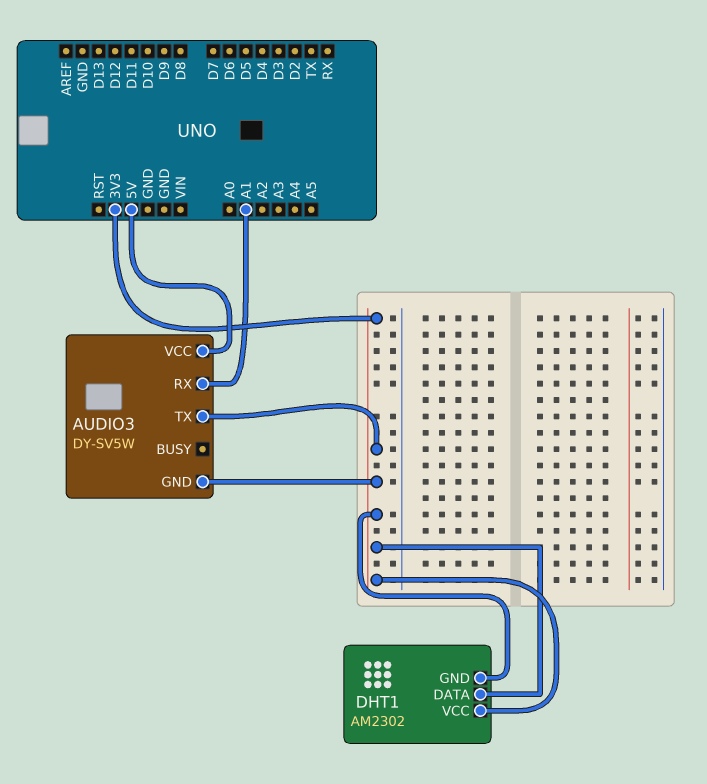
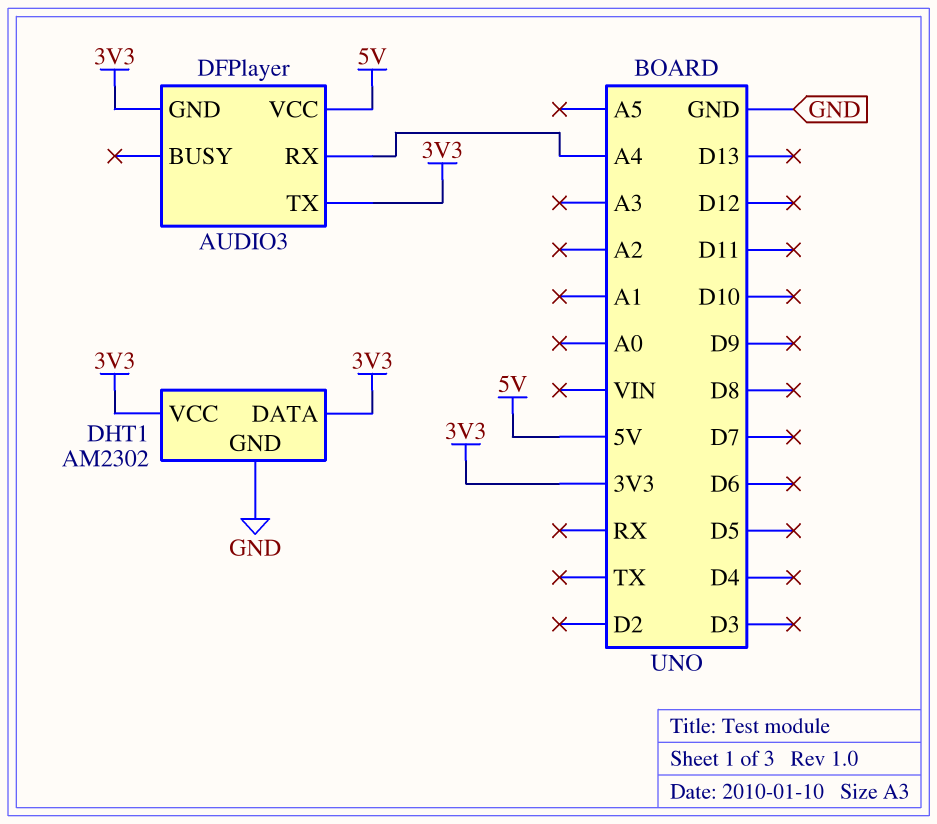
AUDIO3: DY-SV5W -> DFPlayer
AUDIO3 pin RX: A1 -> A4
DHT1 pin GND: 3V3 -> GND

